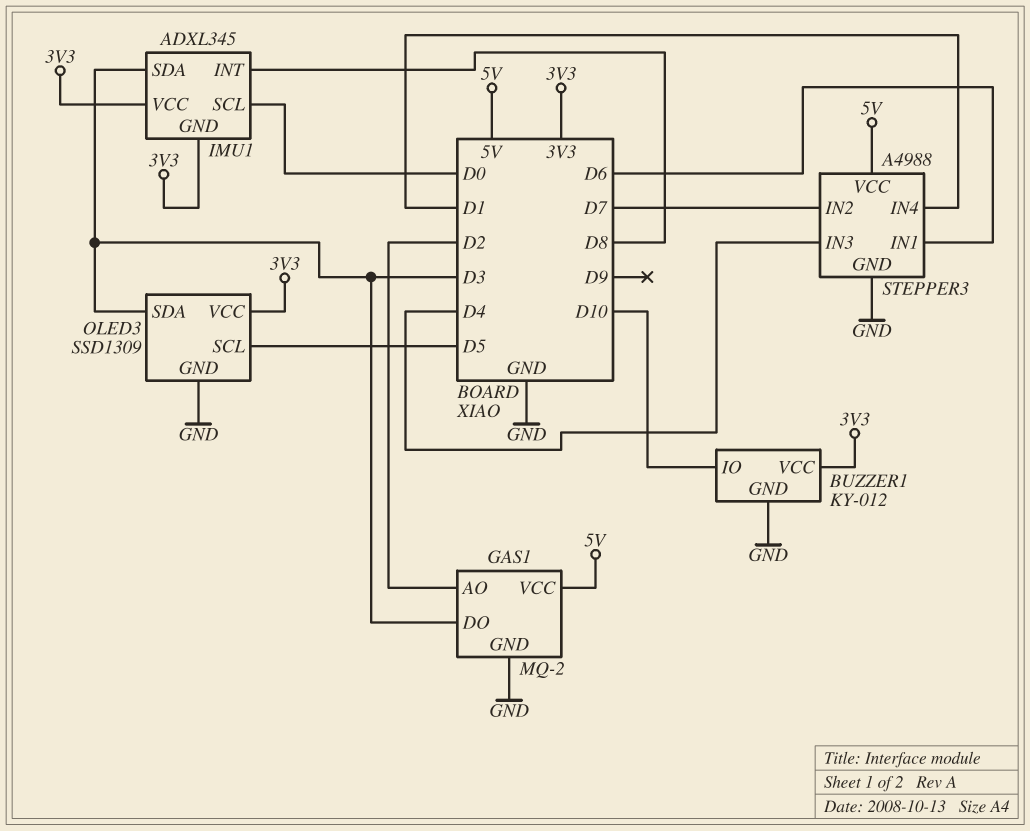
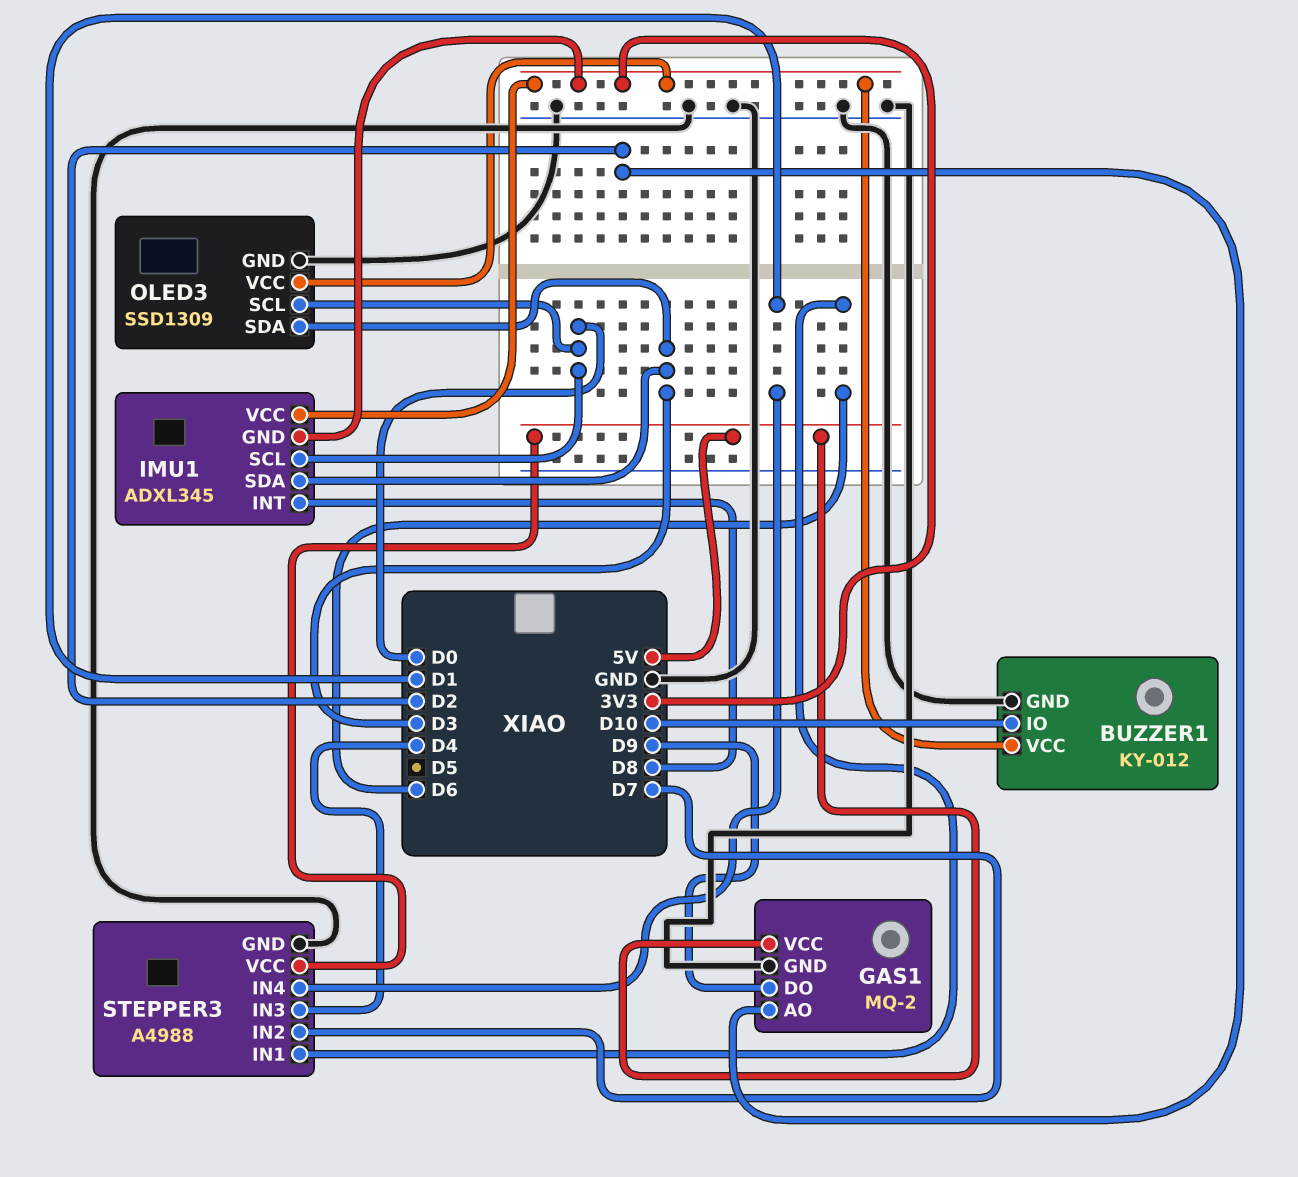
GAS1 pin DO: D3 -> D9
OLED3 pin SCL: D5 -> D0

